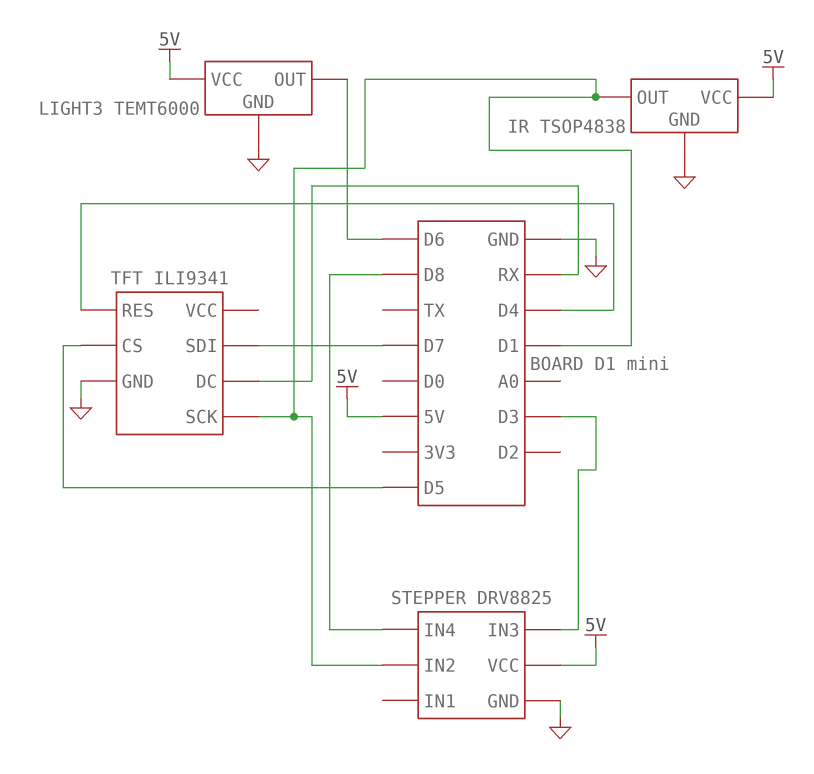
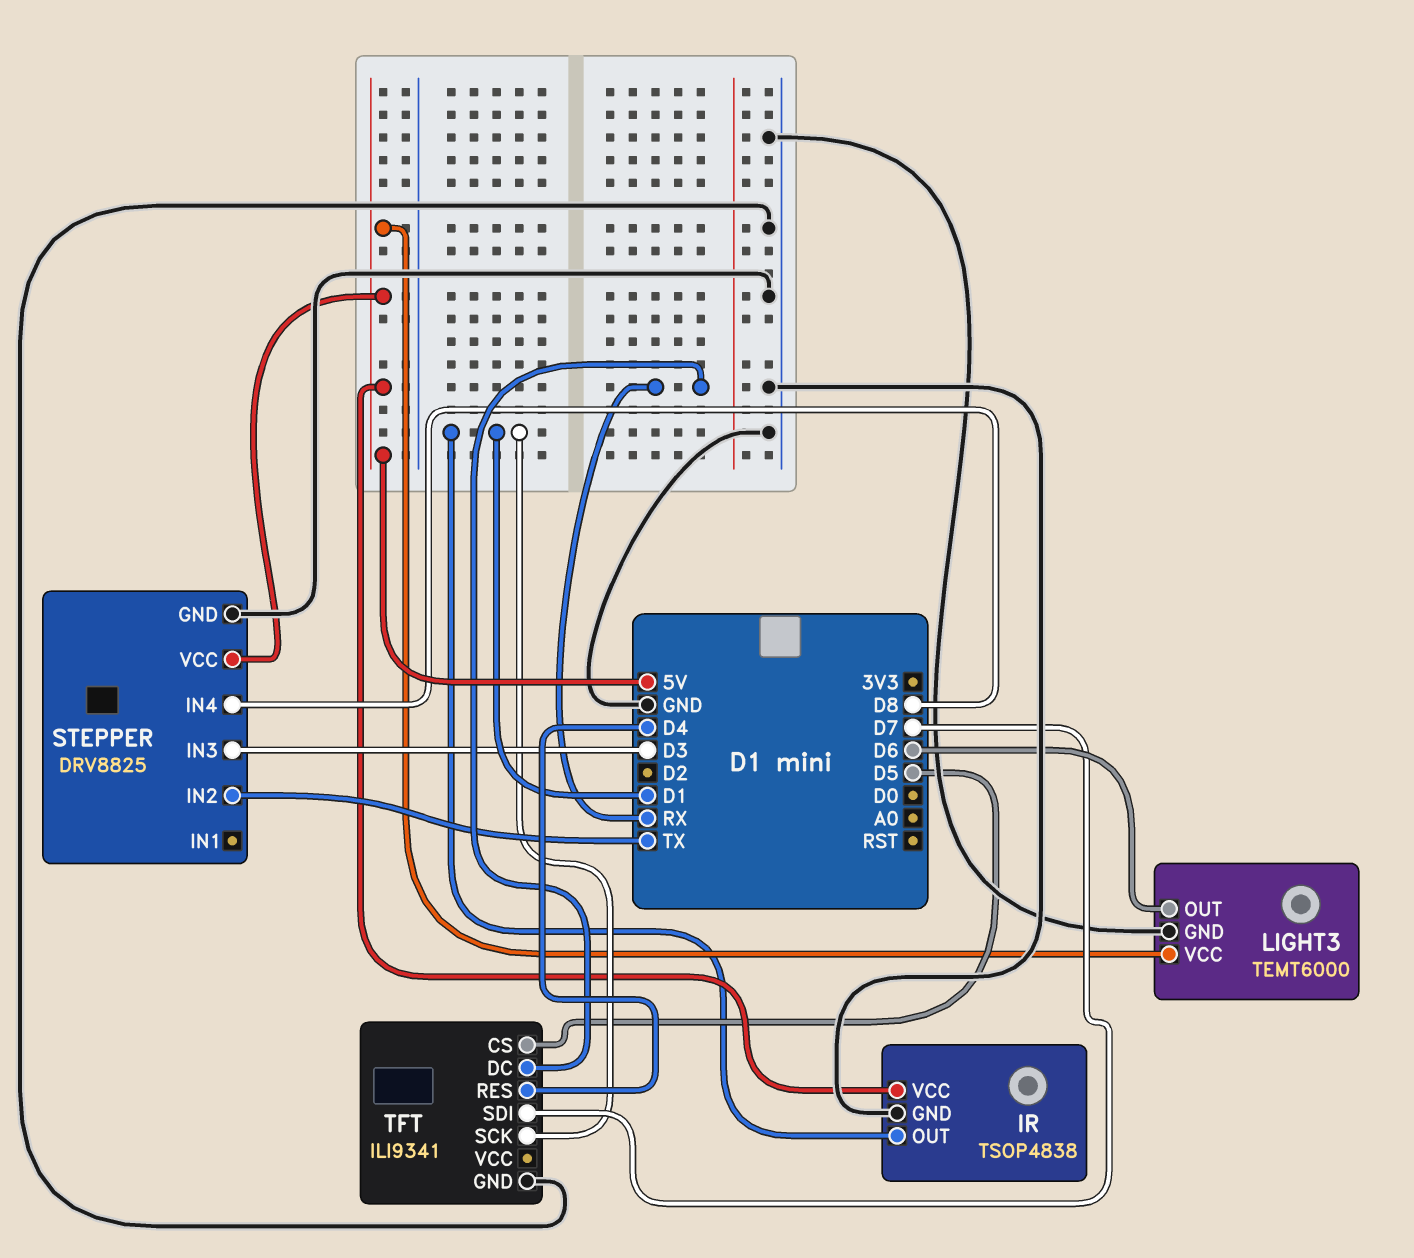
STEPPER pin IN2: D1 -> TX

